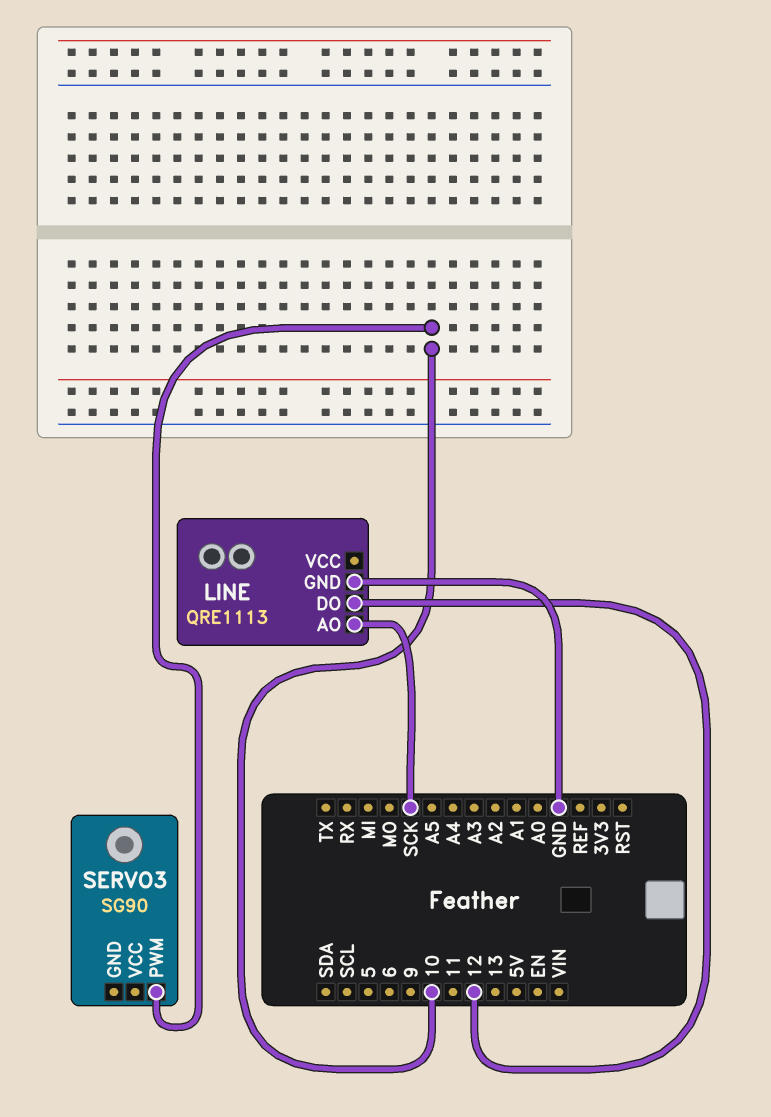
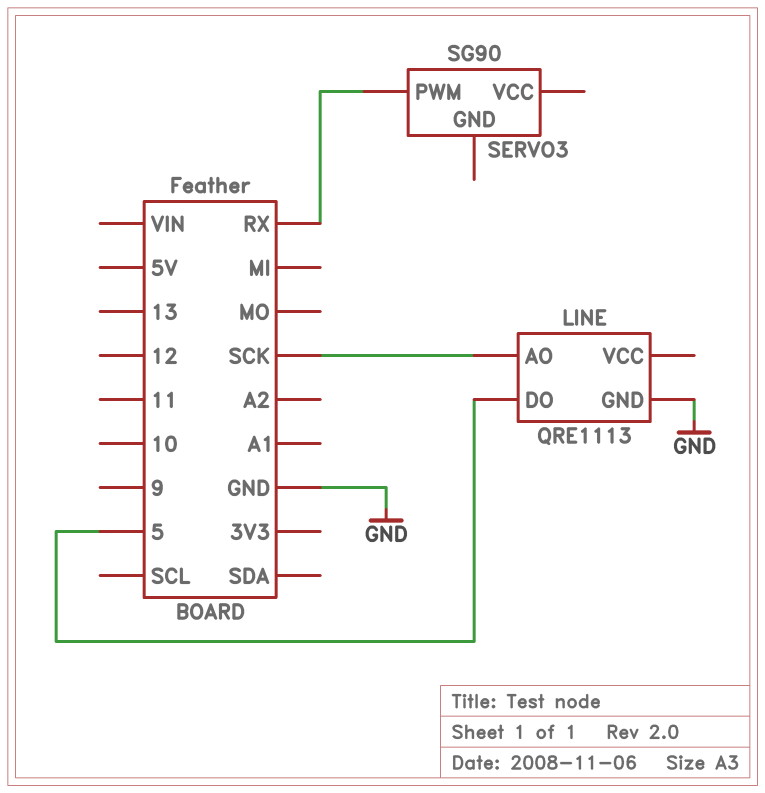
LINE pin DO: 12 -> 5
SERVO3 pin PWM: 10 -> RX

